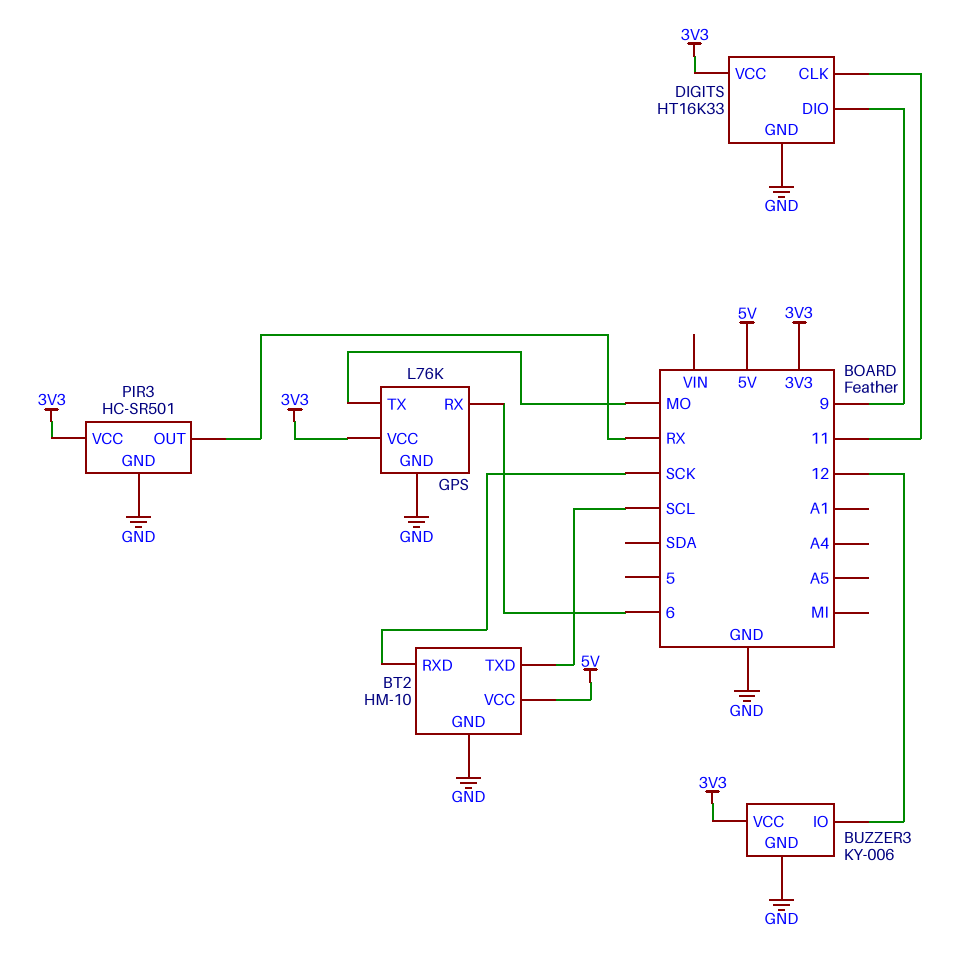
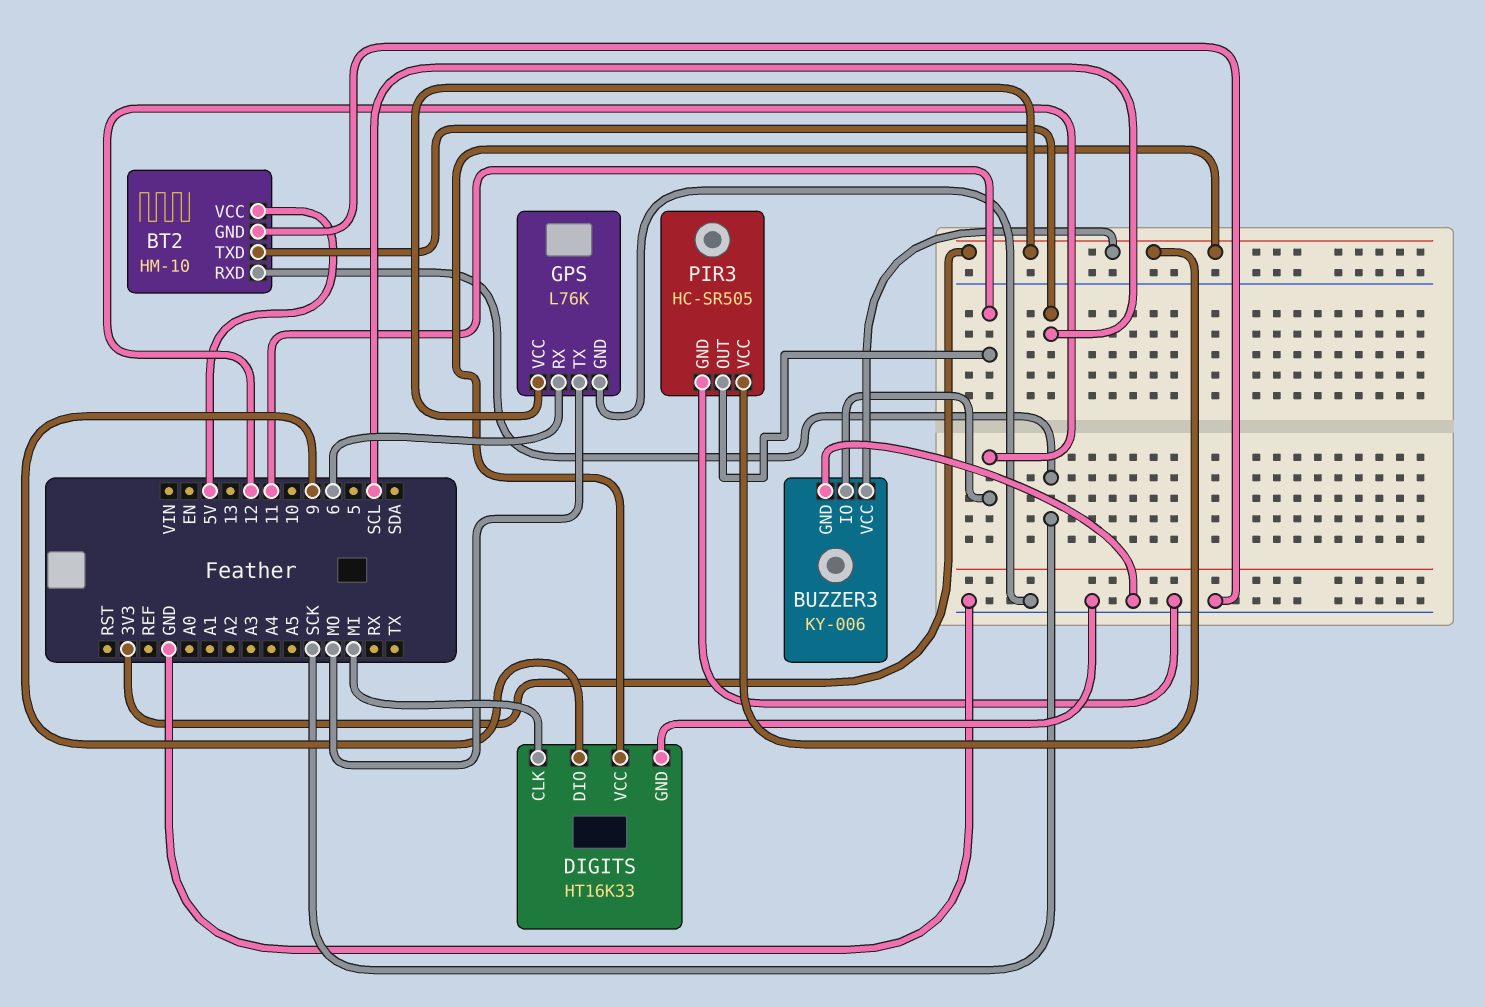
DIGITS pin CLK: 11 -> MI
PIR3: HC-SR501 -> HC-SR505
PIR3 pin OUT: RX -> 11

